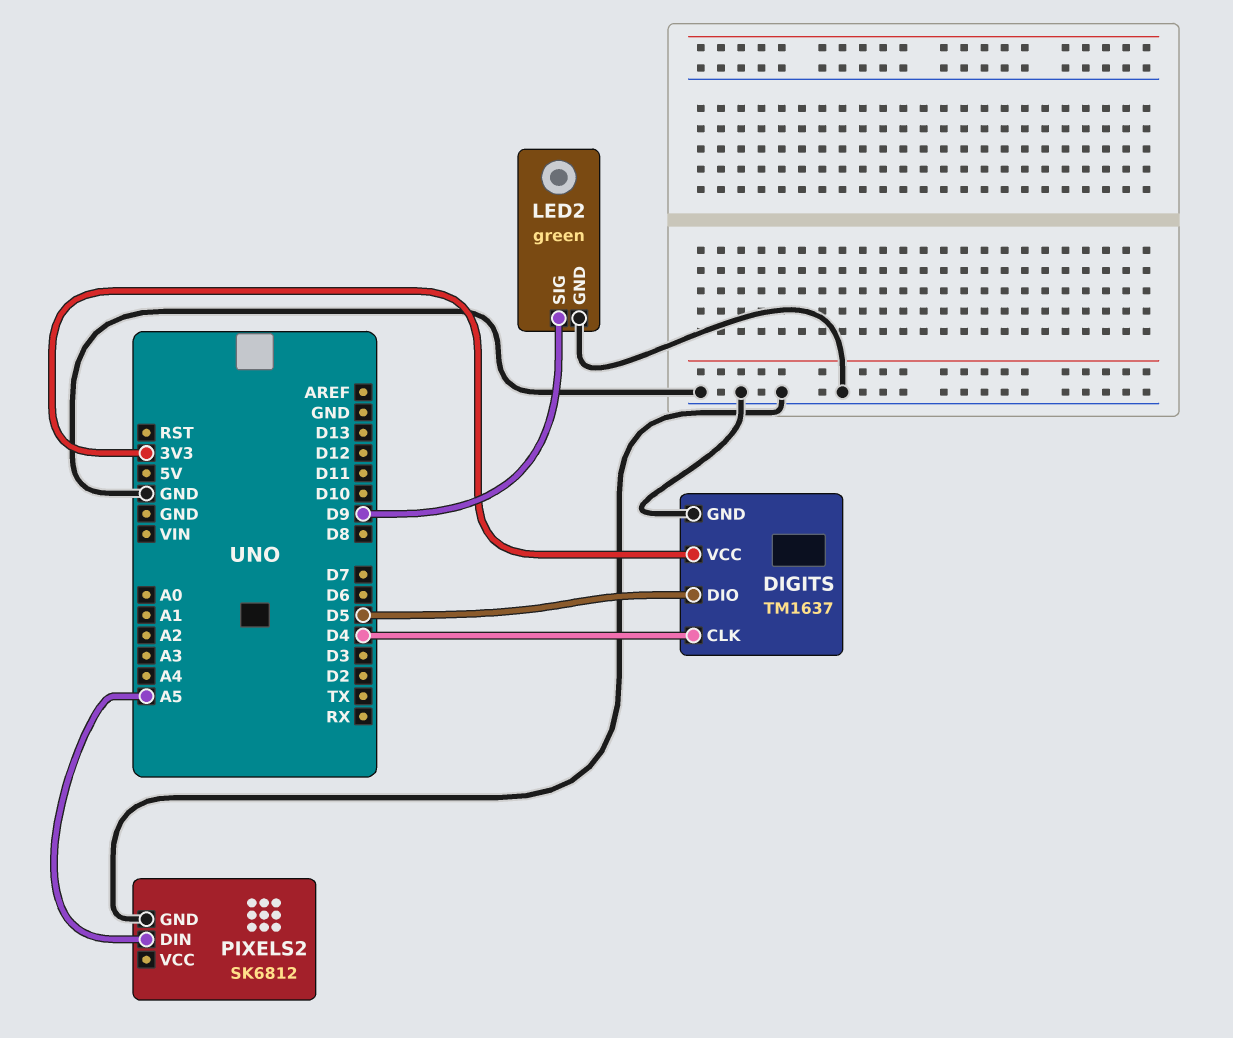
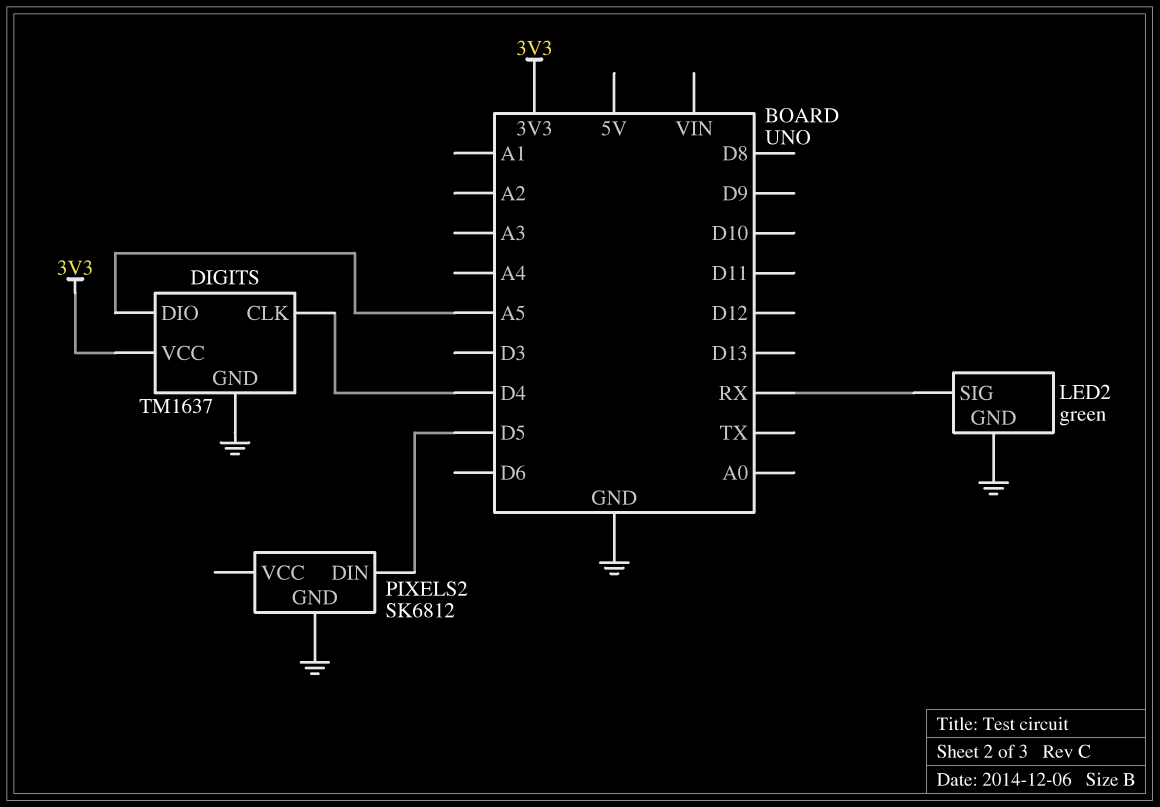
DIGITS pin DIO: D5 -> A5
LED2 pin SIG: D9 -> RX
PIXELS2 pin DIN: A5 -> D5

